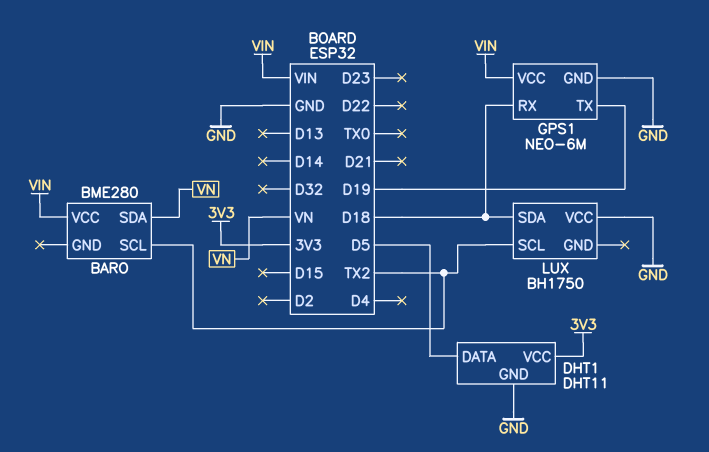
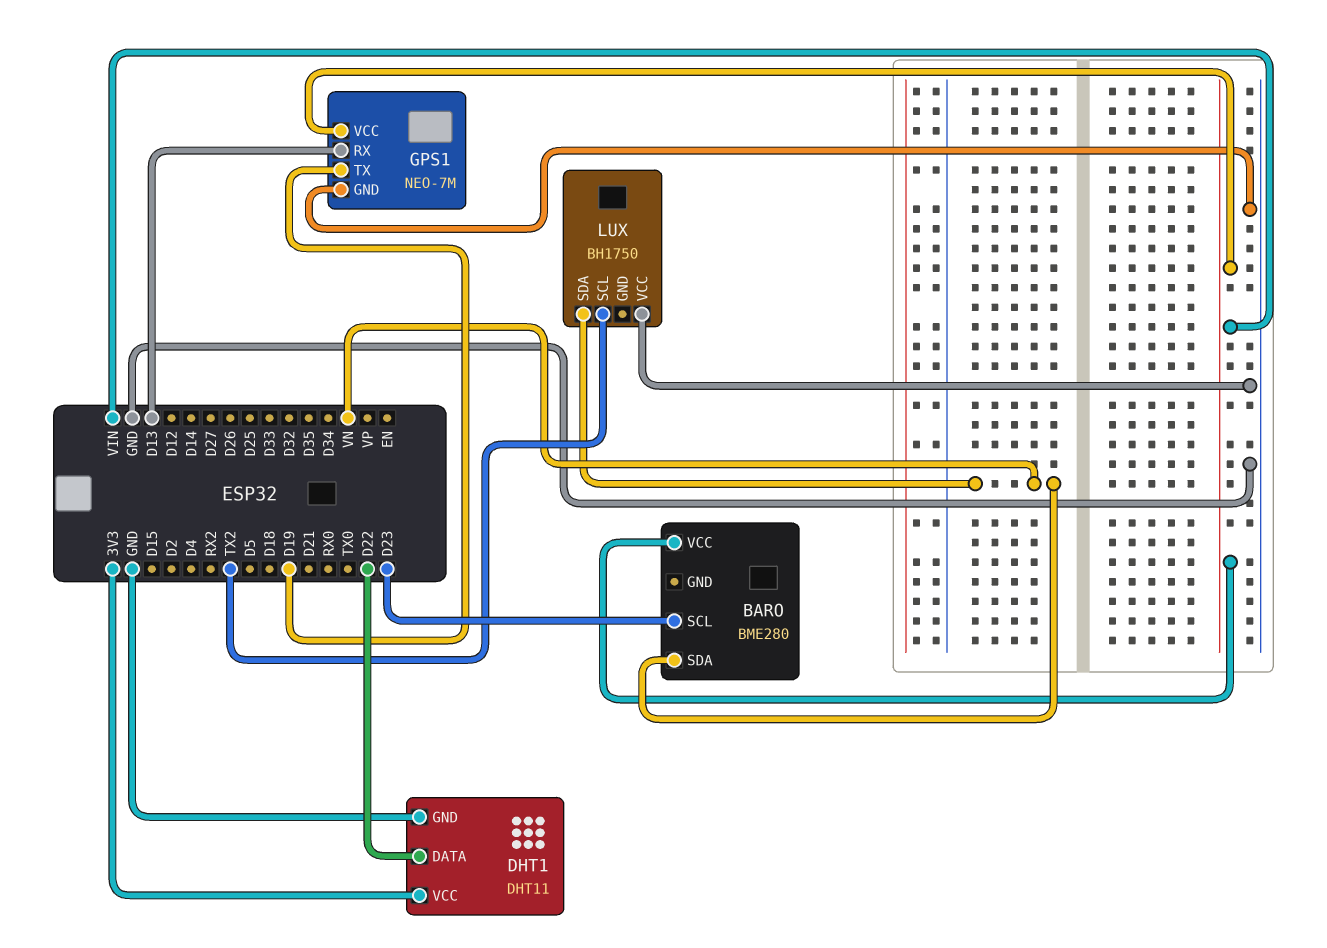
BARO pin SCL: TX2 -> D23
DHT1 pin DATA: D5 -> D22
GPS1: NEO-6M -> NEO-7M
GPS1 pin RX: D18 -> D13
LUX pin SDA: D18 -> VN

